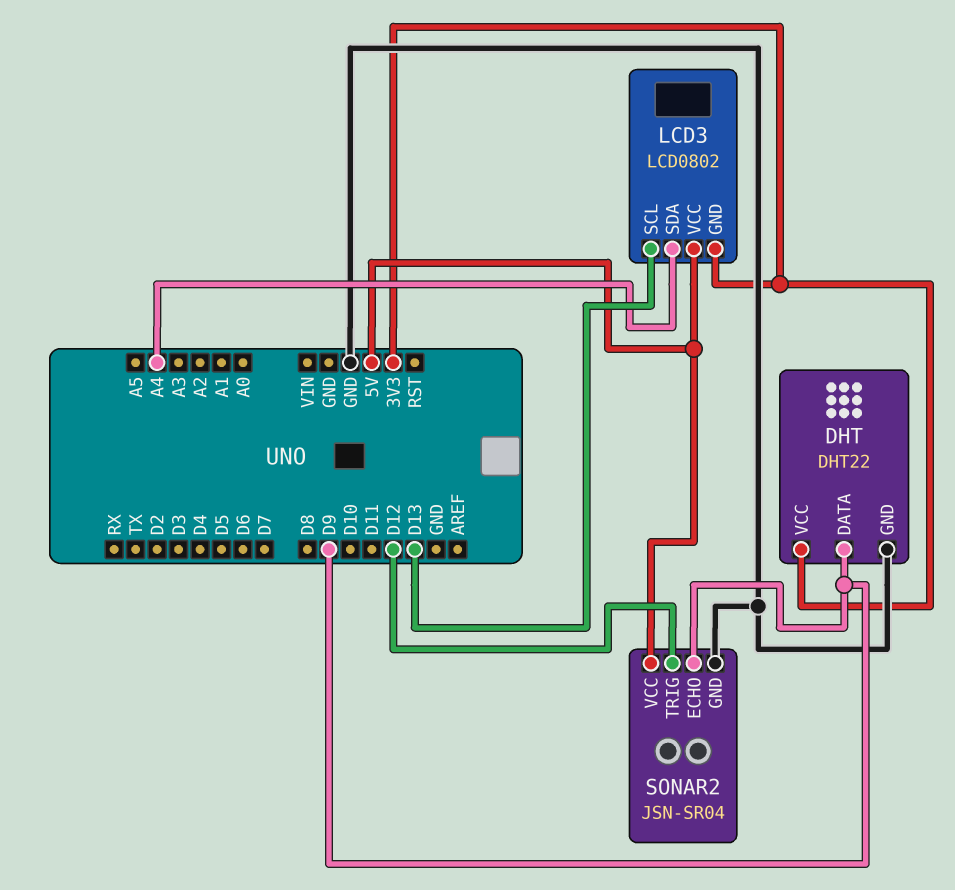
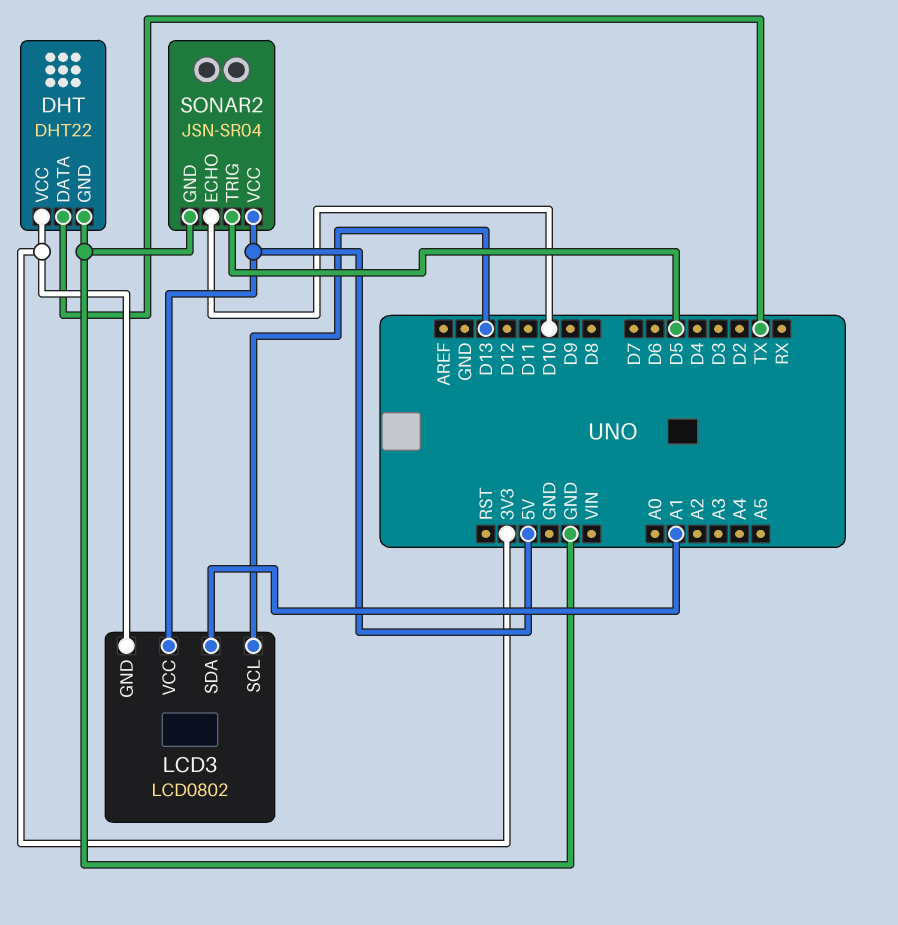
DHT pin DATA: D9 -> TX
LCD3 pin SDA: A4 -> A1
SONAR2 pin ECHO: D9 -> D10
SONAR2 pin TRIG: D12 -> D5

